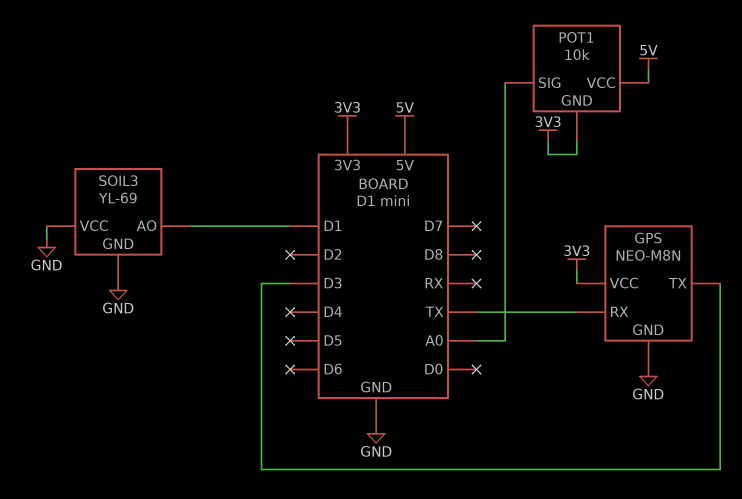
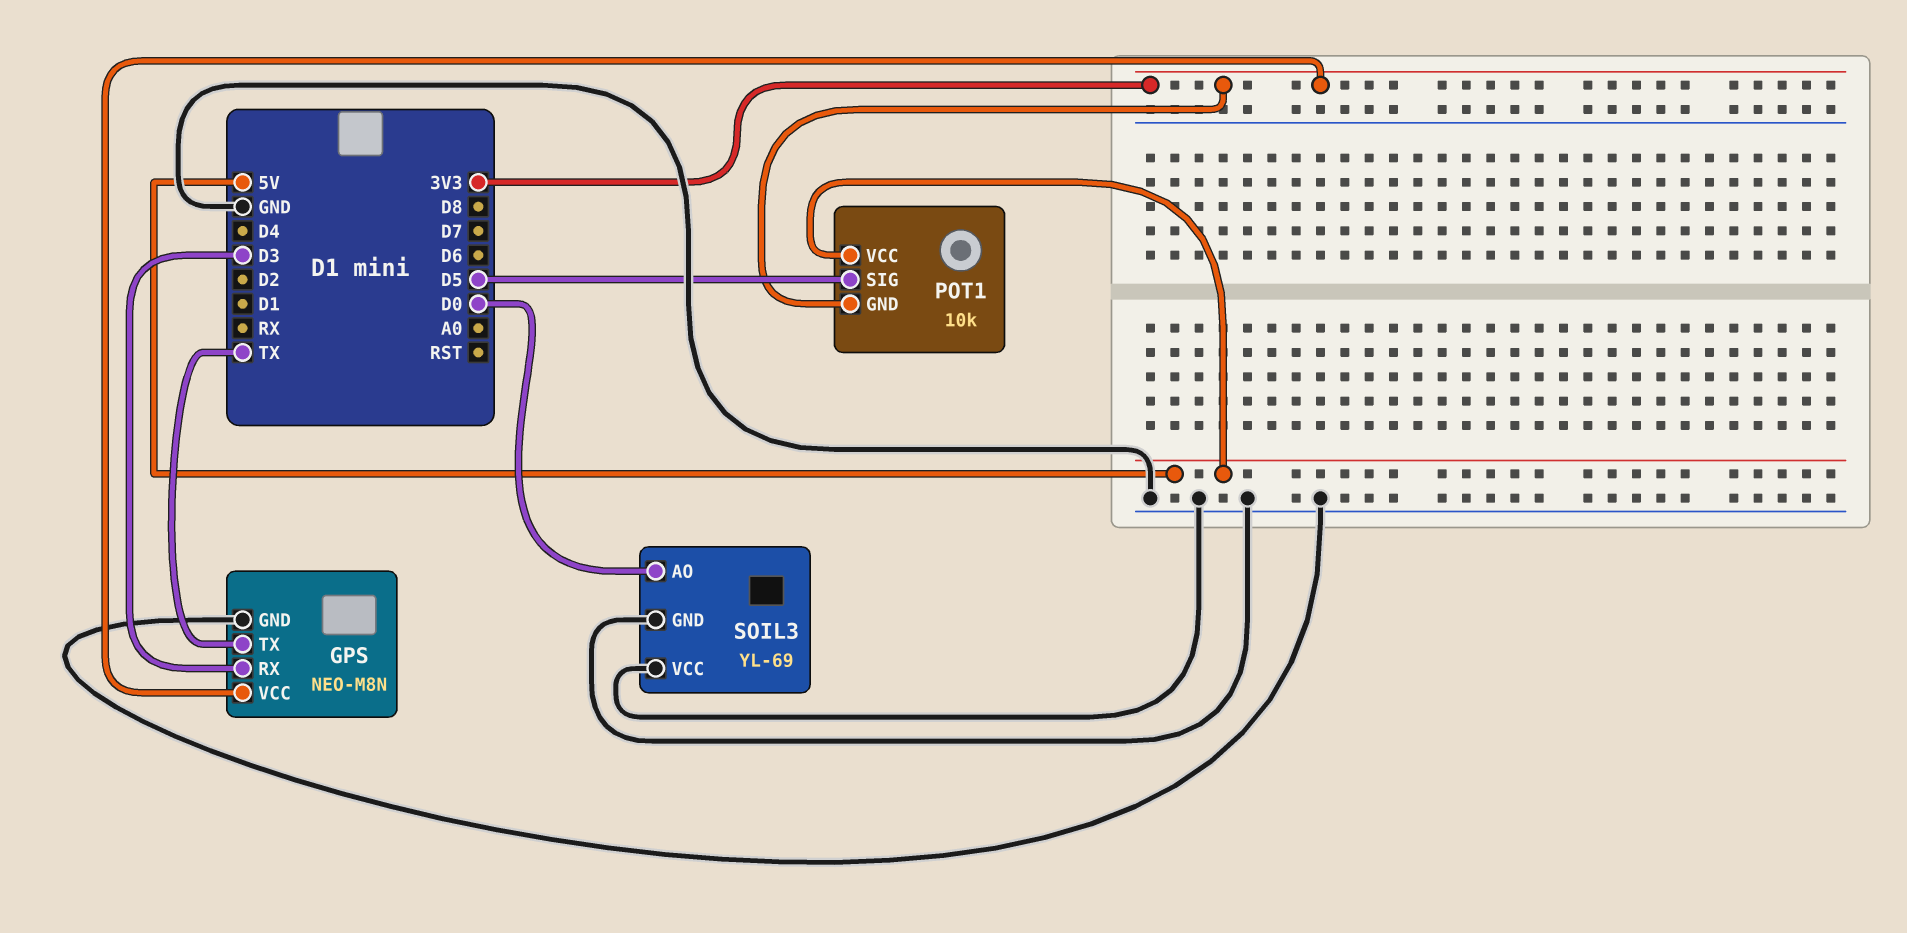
GPS pin RX: TX -> D3
GPS pin TX: D3 -> TX
POT1 pin SIG: A0 -> D5
SOIL3 pin AO: D1 -> D0

